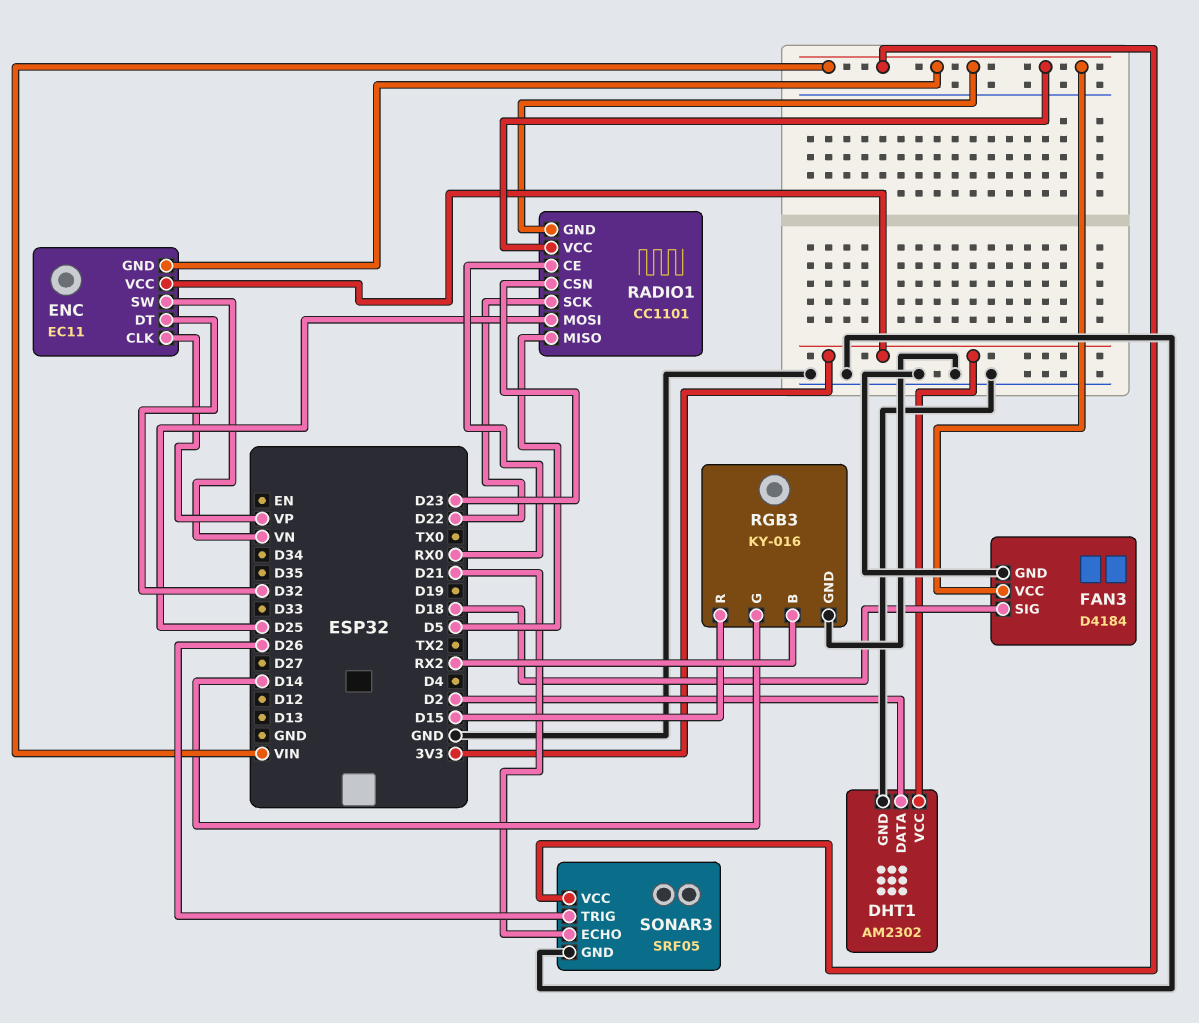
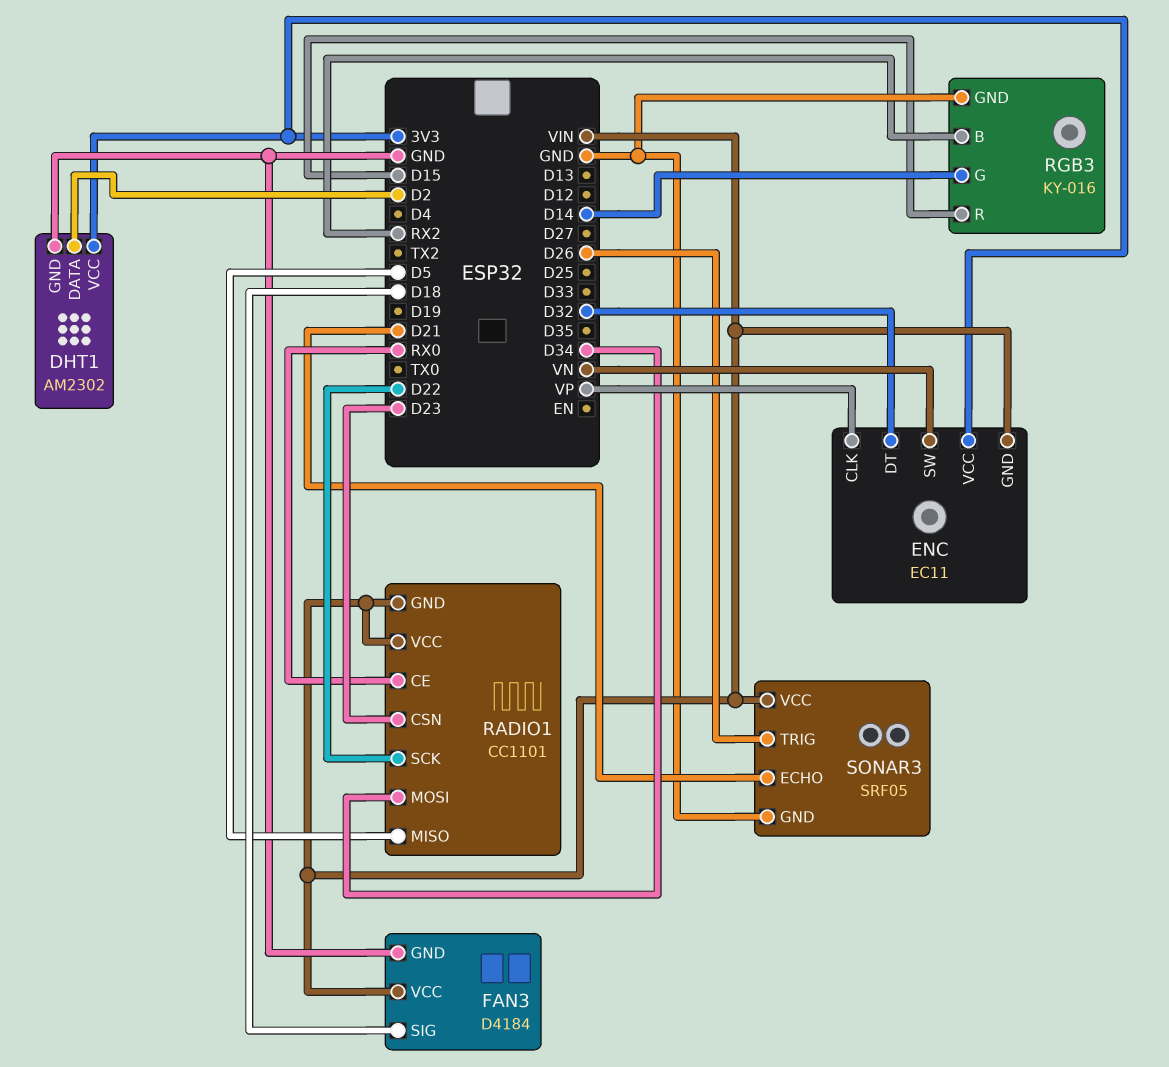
RADIO1 pin MOSI: D25 -> D34

